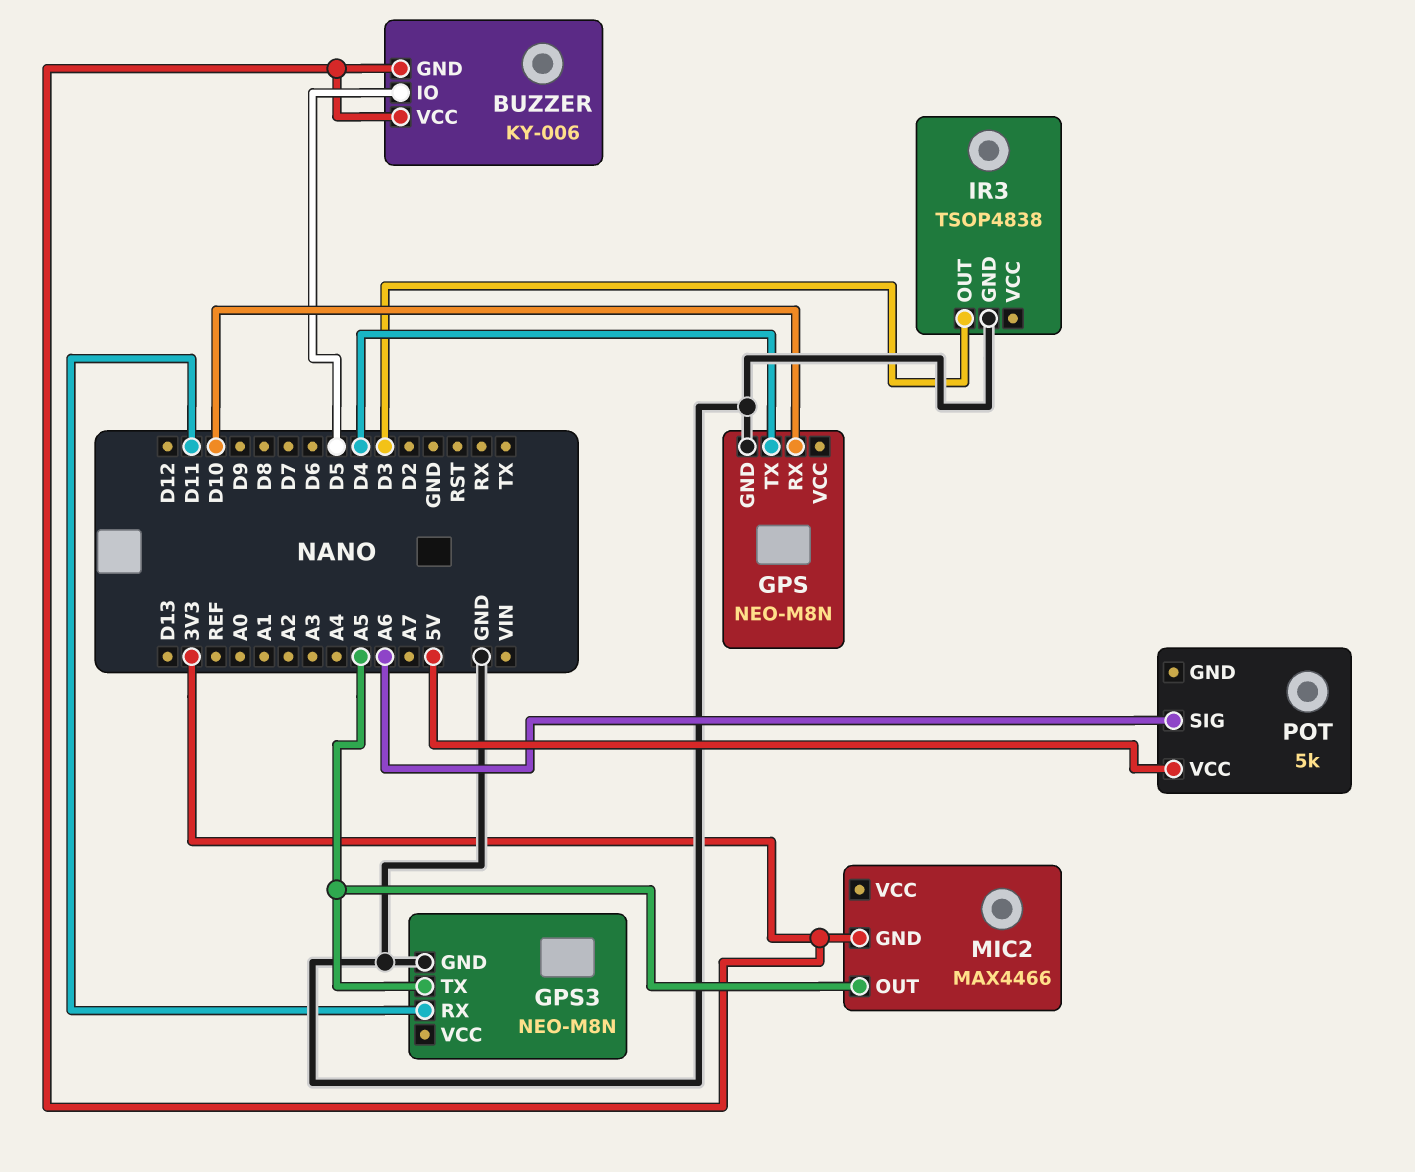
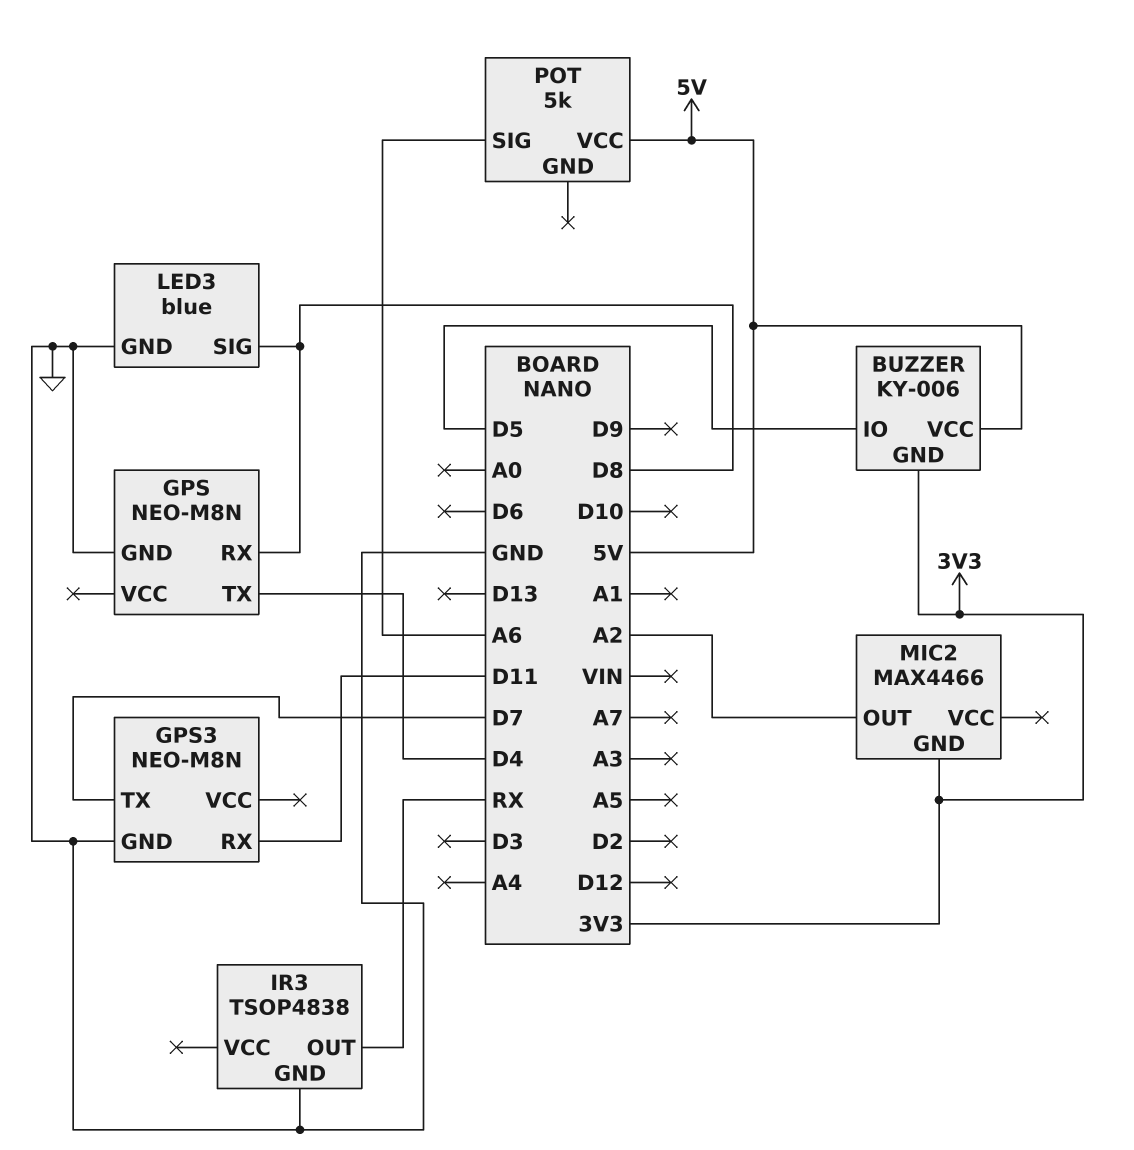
BUZZER pin VCC: 3V3 -> 5V
GPS pin RX: D10 -> D8
GPS3 pin TX: A5 -> D7
IR3 pin OUT: D3 -> RX
LED3: none -> blue
LED3 pin GND: none -> GND
LED3 pin SIG: none -> D8
MIC2 pin OUT: A5 -> A2

